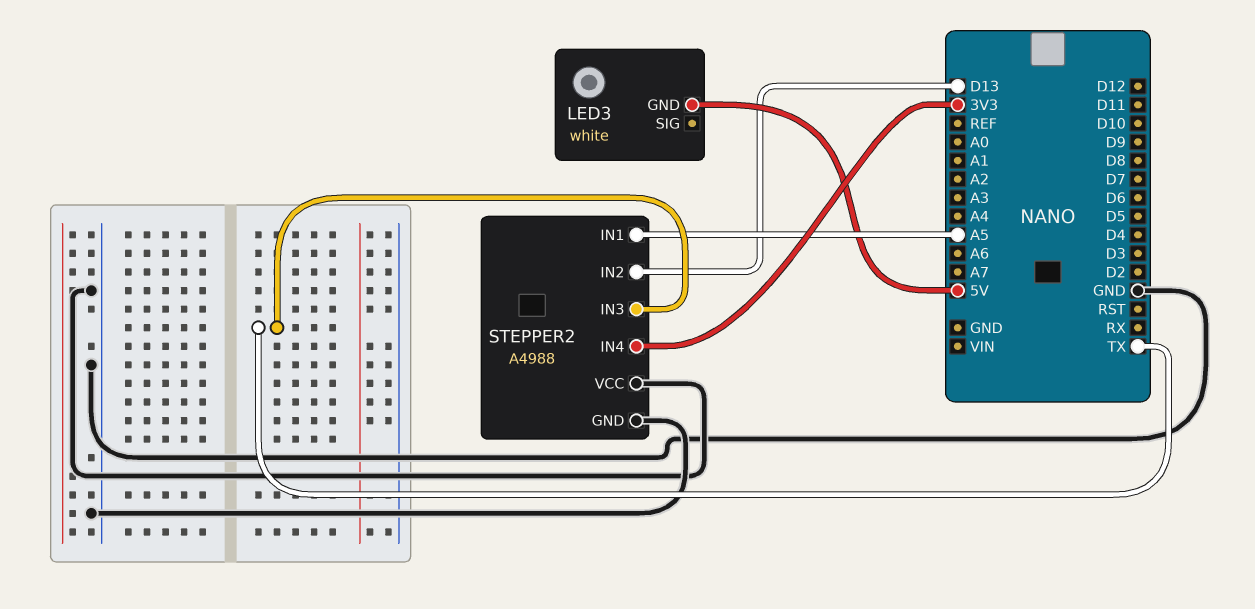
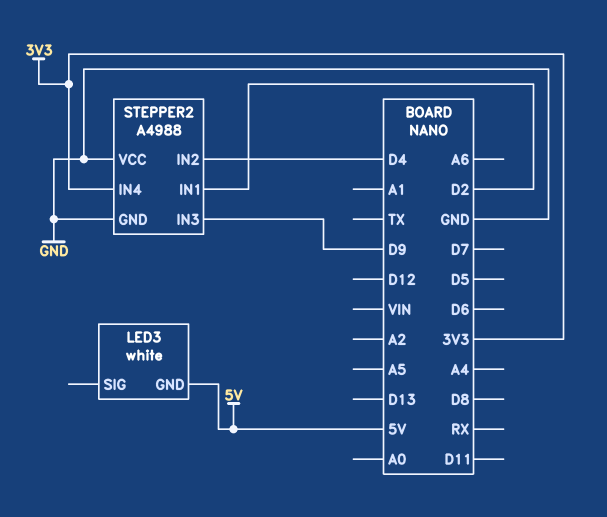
STEPPER2 pin IN1: A5 -> D2
STEPPER2 pin IN2: D13 -> D4
STEPPER2 pin IN3: TX -> D9

